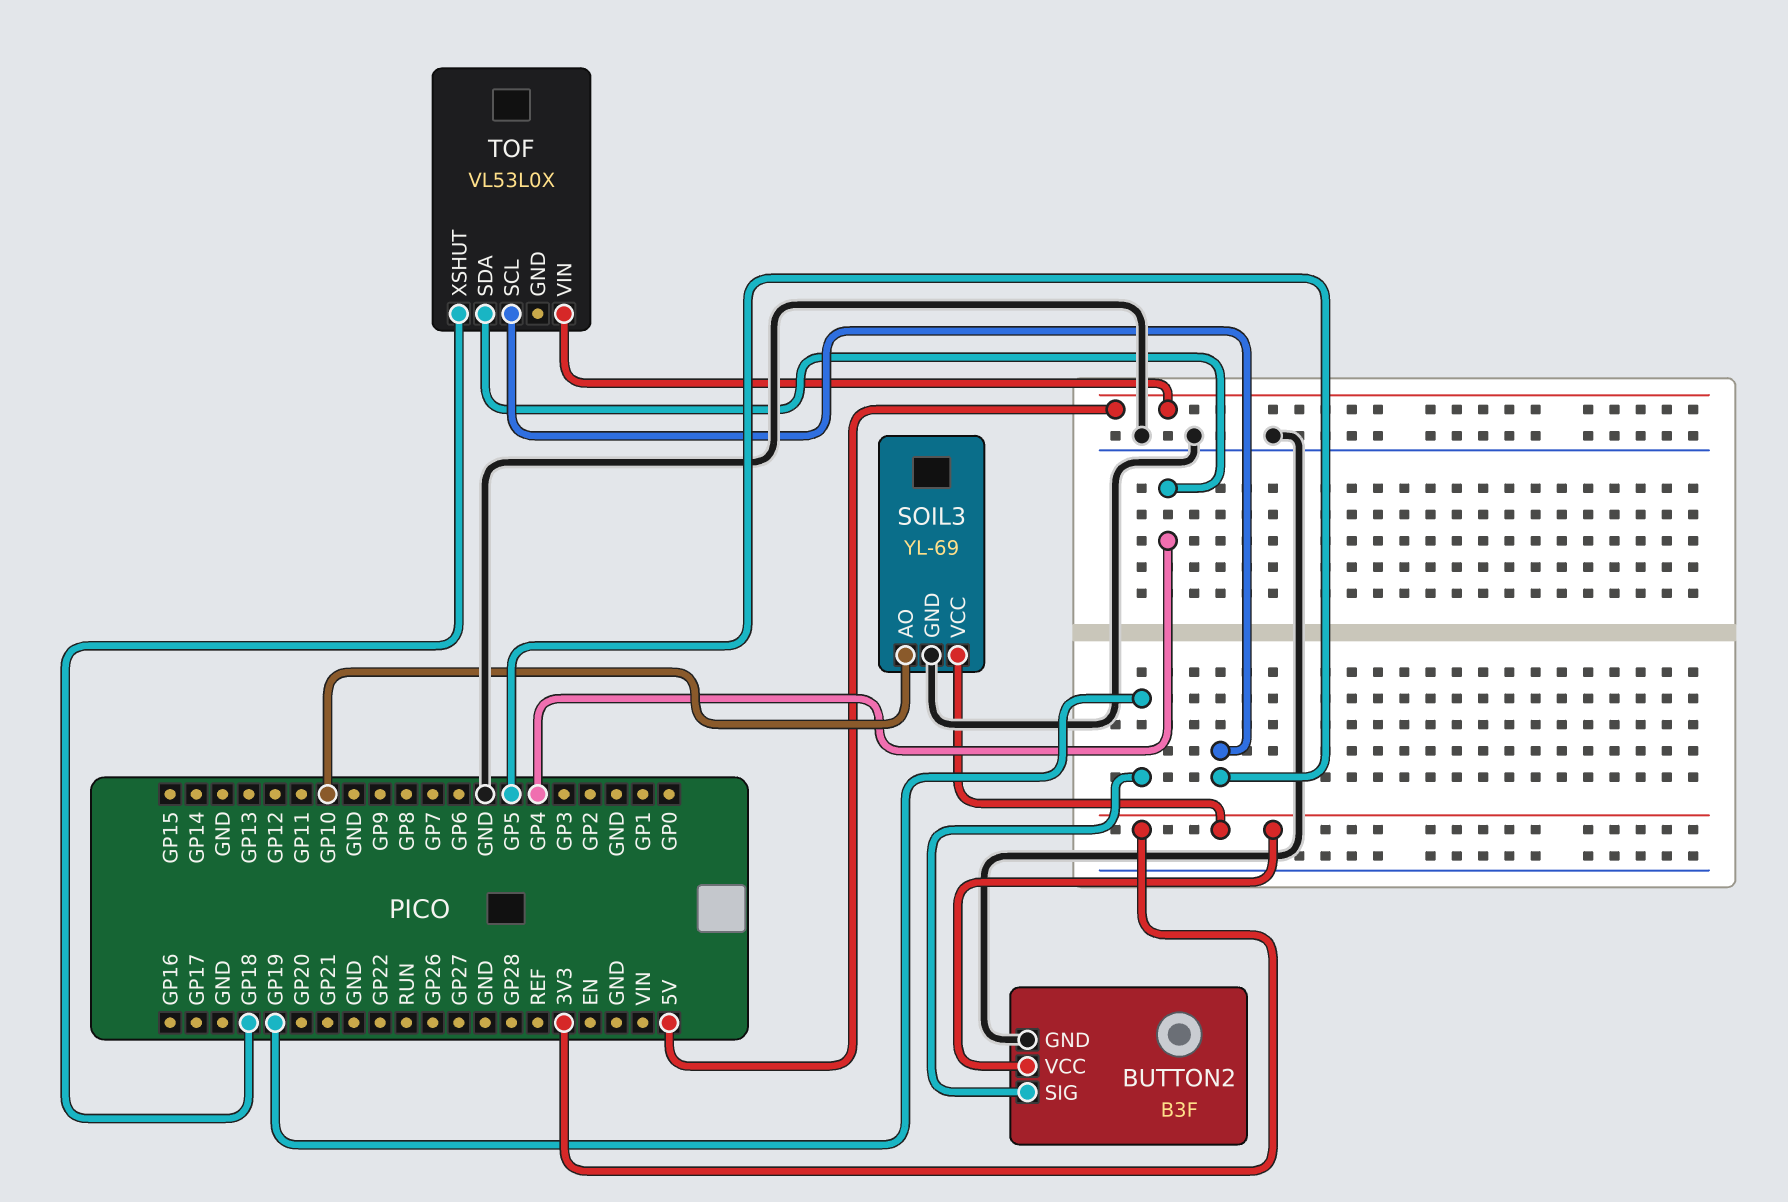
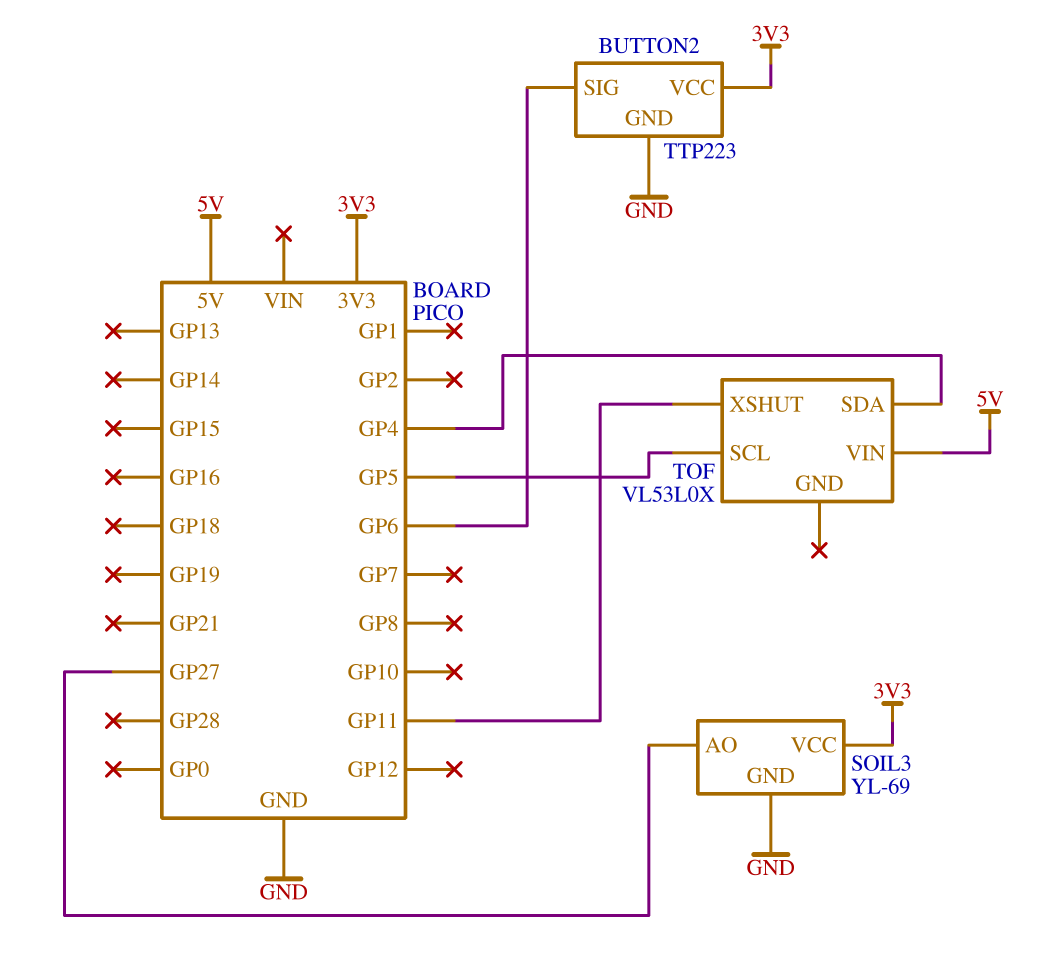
BUTTON2: B3F -> TTP223
BUTTON2 pin SIG: GP19 -> GP6
SOIL3 pin AO: GP10 -> GP27
TOF pin XSHUT: GP18 -> GP11

